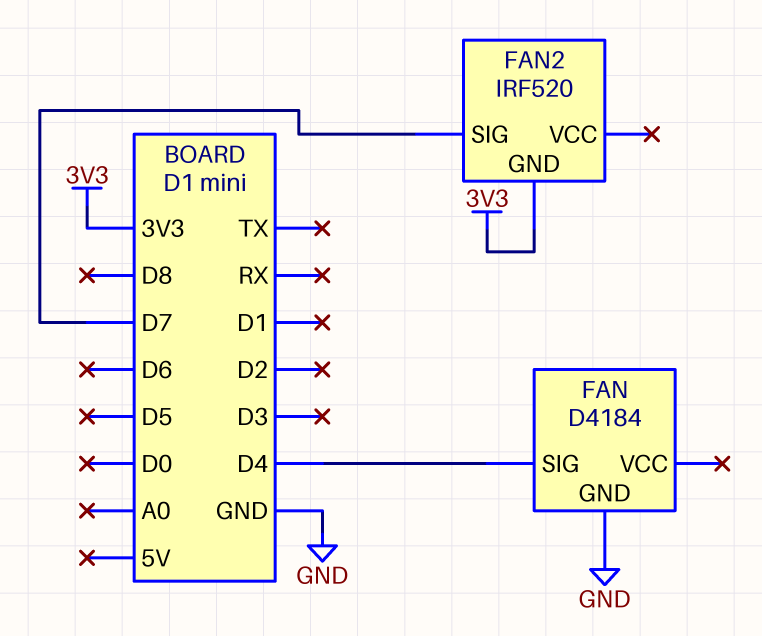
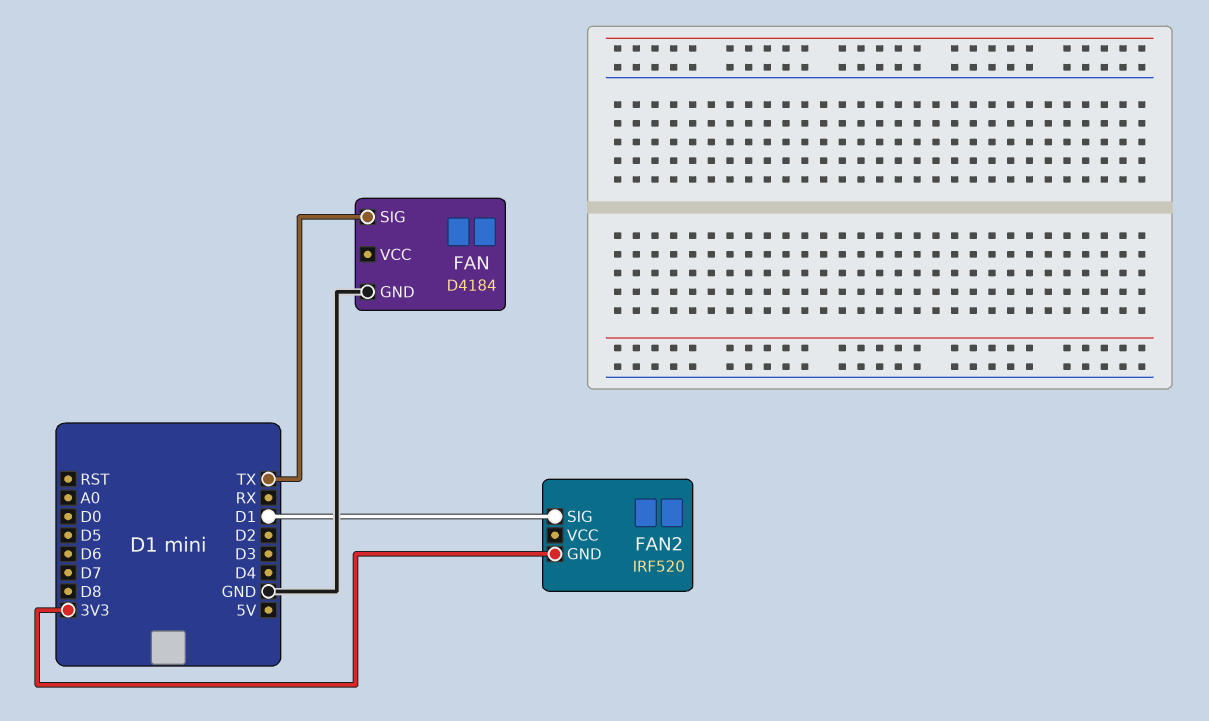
FAN pin SIG: D4 -> TX
FAN2 pin SIG: D7 -> D1

